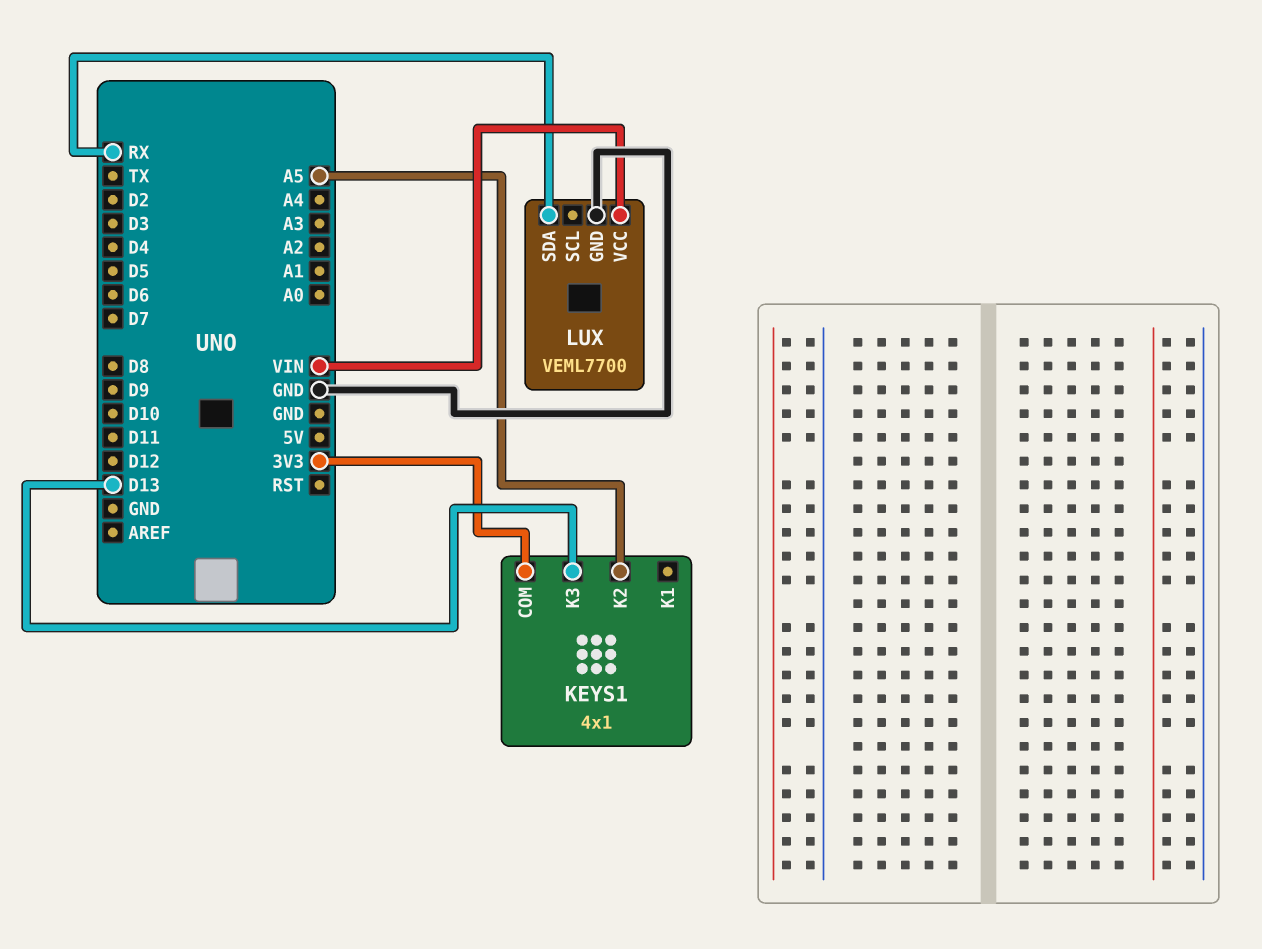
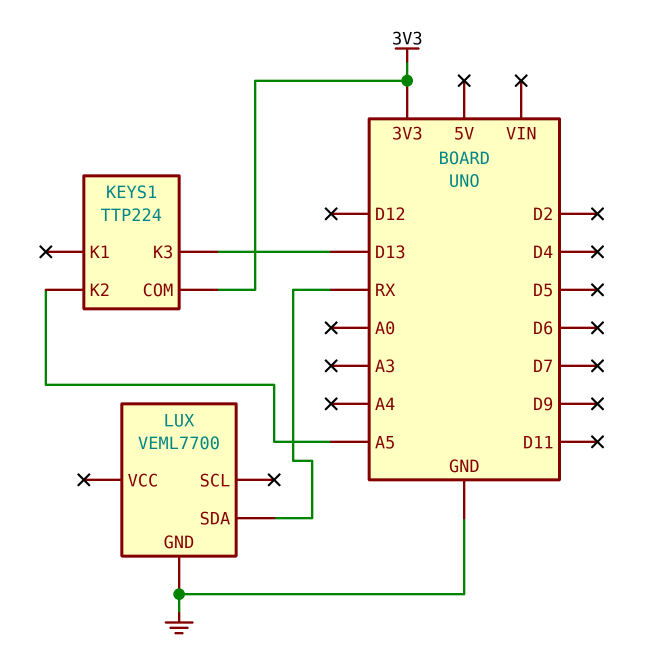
KEYS1: 4x1 -> TTP224
LUX pin VCC: VIN -> none

